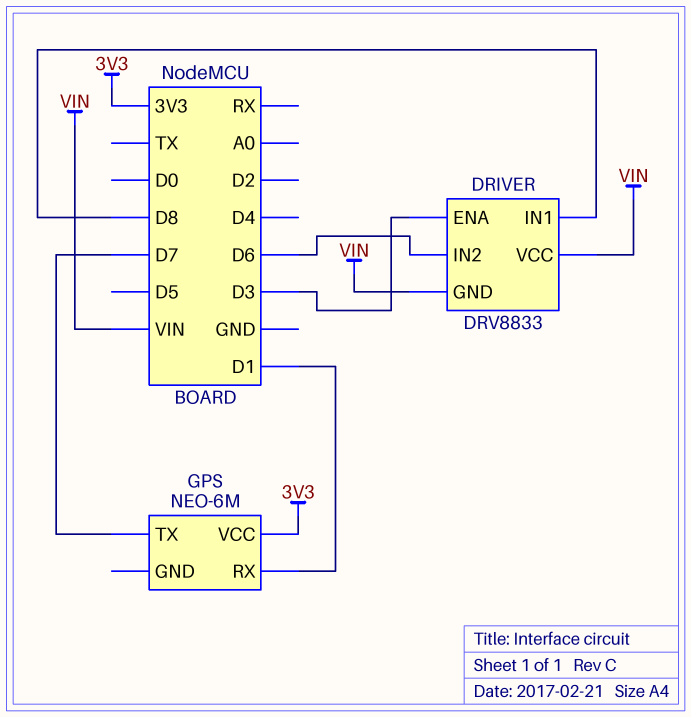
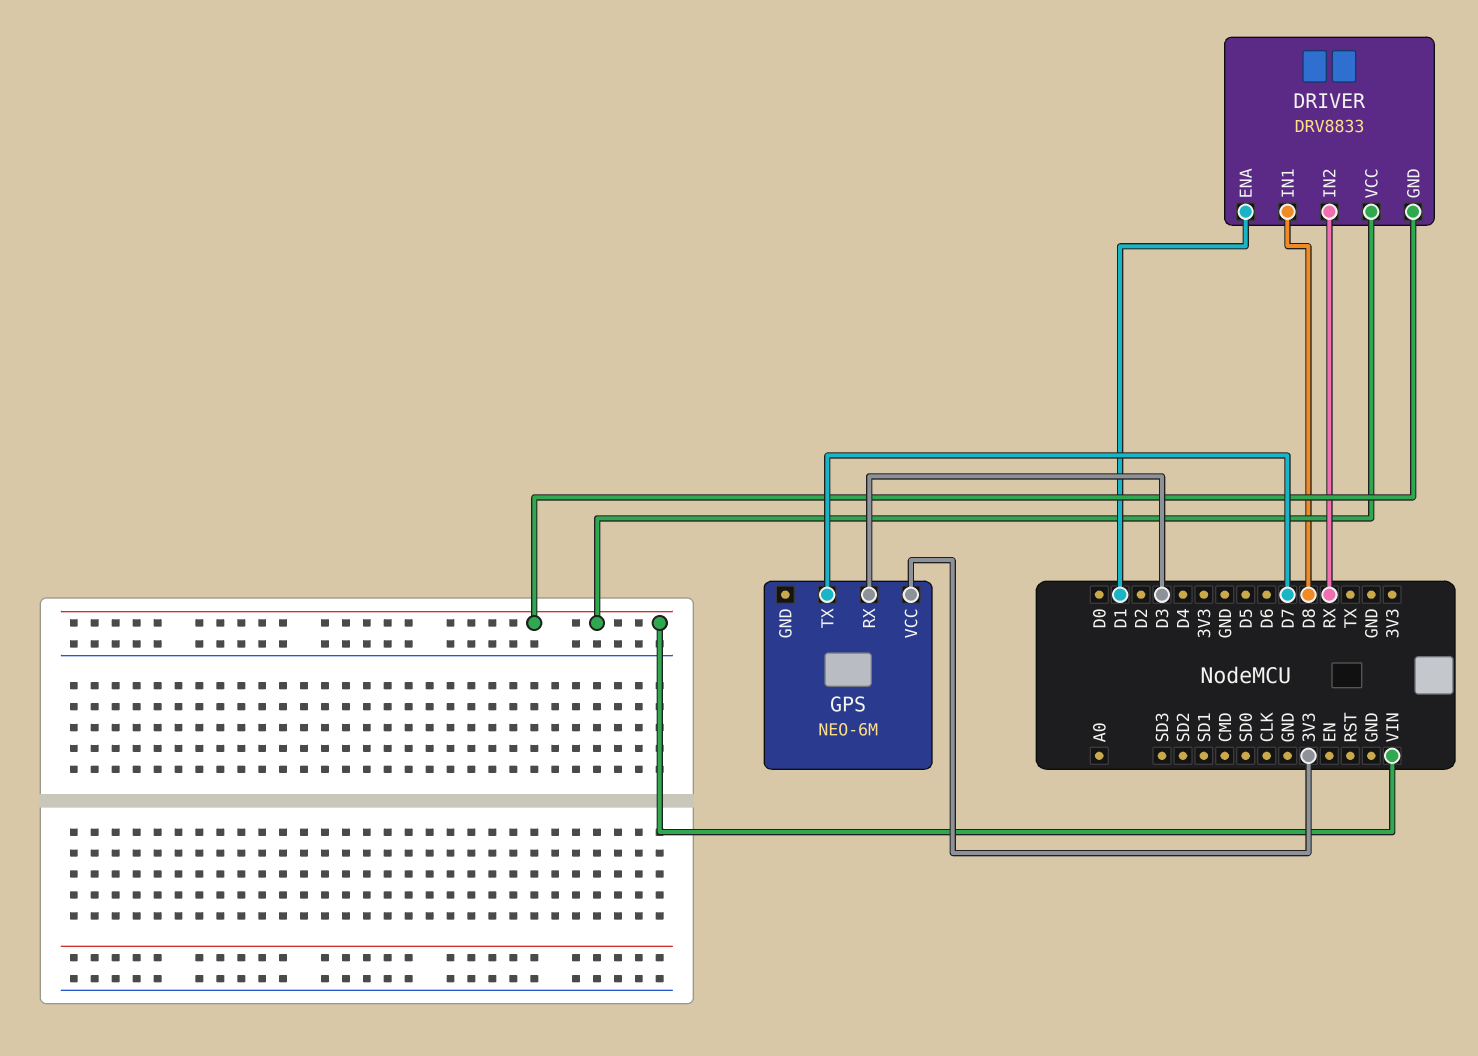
DRIVER pin ENA: D3 -> D1
DRIVER pin IN2: D6 -> RX
GPS pin RX: D1 -> D3

